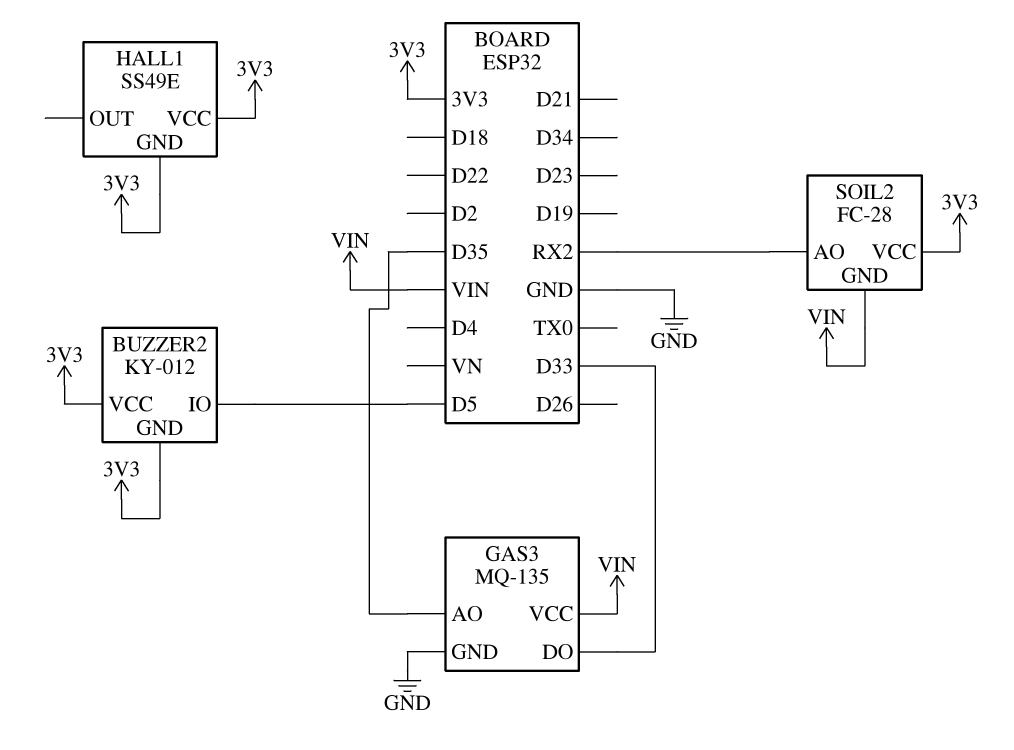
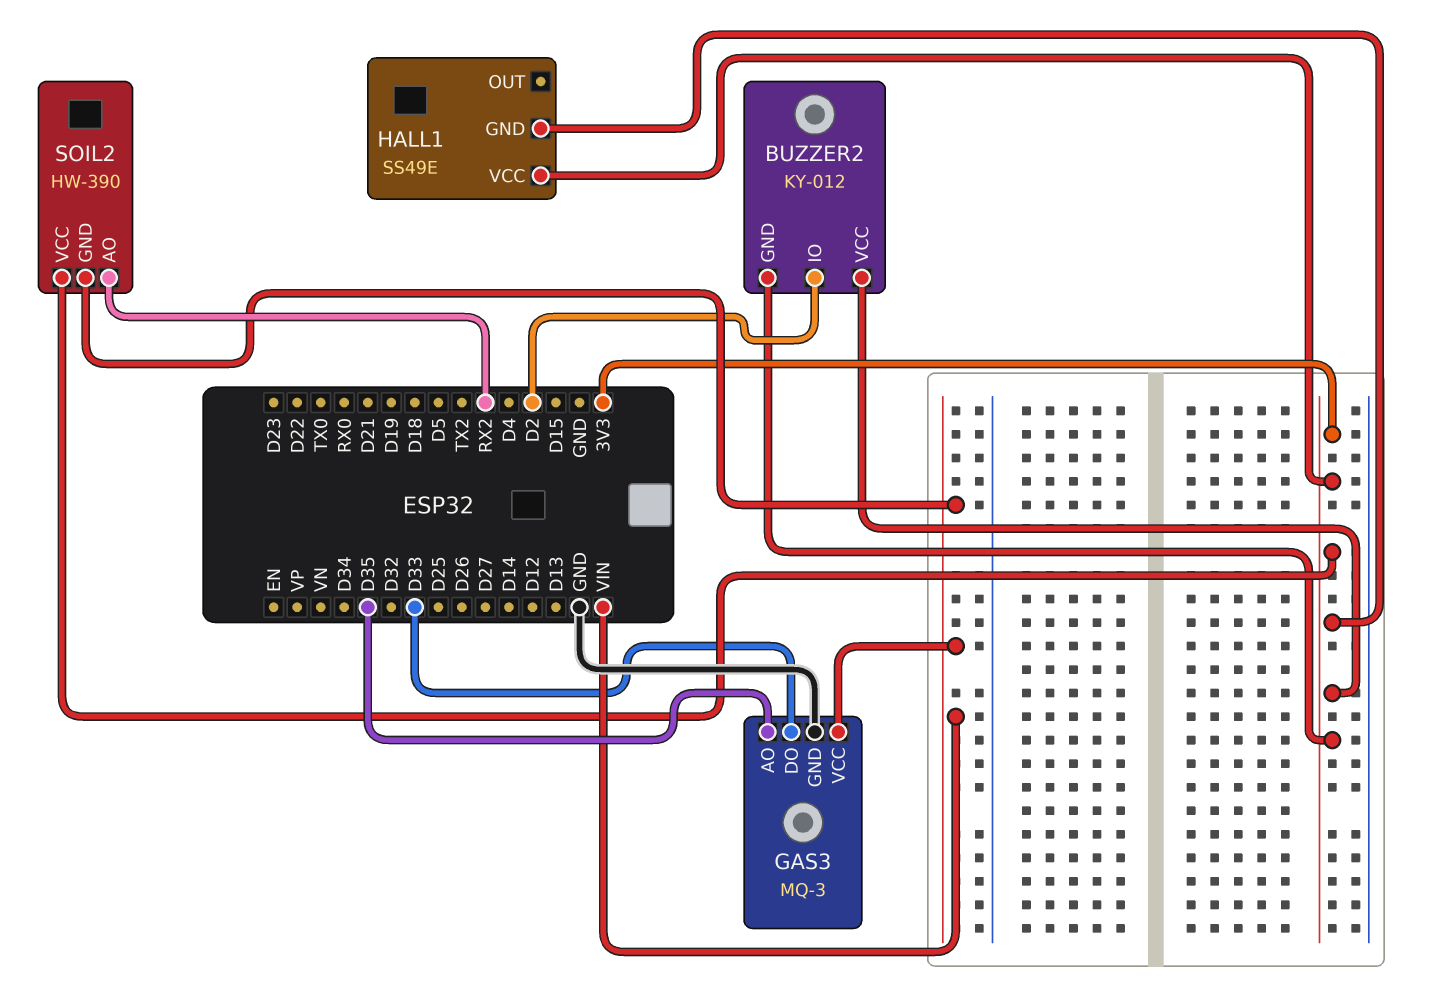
BUZZER2 pin IO: D5 -> D2
GAS3: MQ-135 -> MQ-3
SOIL2: FC-28 -> HW-390

